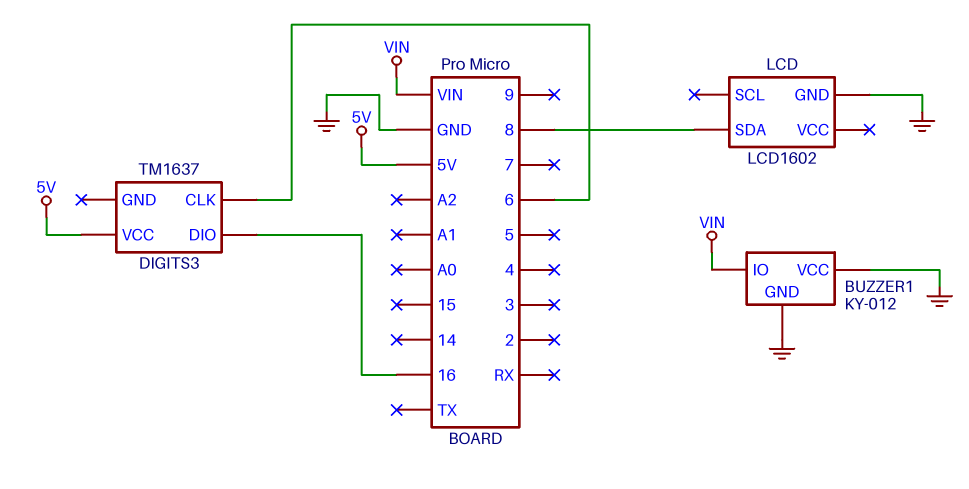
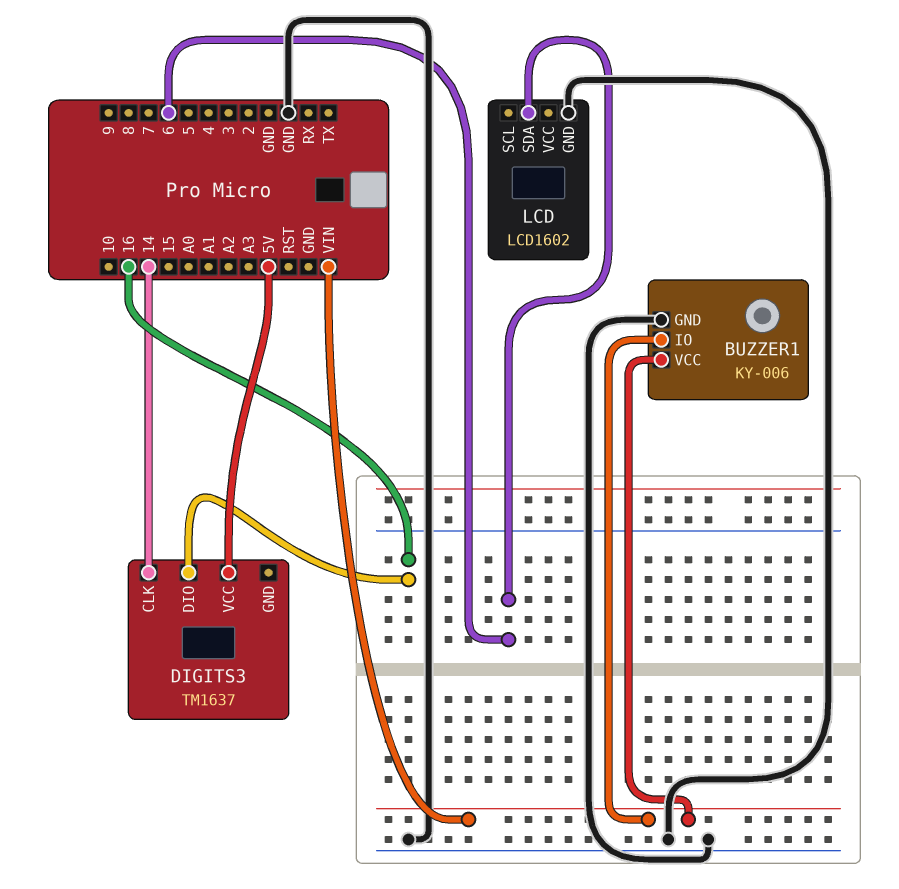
BUZZER1: KY-012 -> KY-006
BUZZER1 pin VCC: GND -> VIN
DIGITS3 pin CLK: 6 -> 14
LCD pin SDA: 8 -> 6

